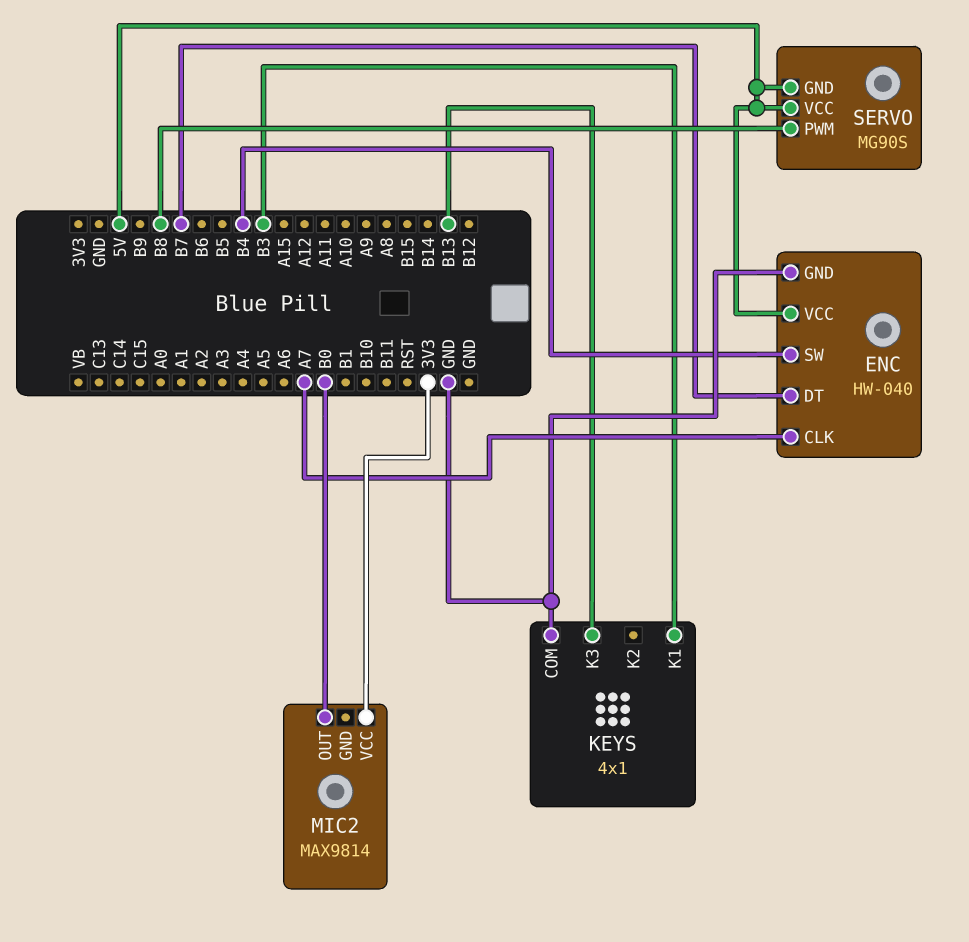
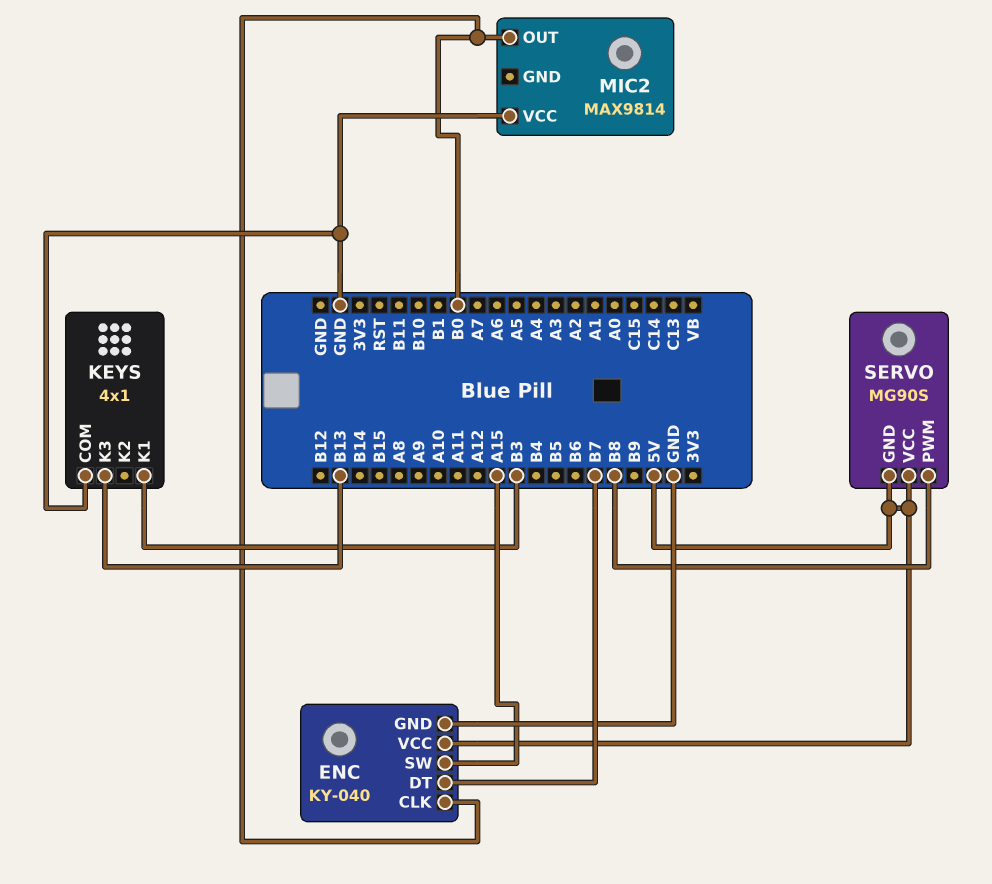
ENC: HW-040 -> KY-040
ENC pin CLK: A7 -> B0
ENC pin SW: B4 -> A15
MIC2 pin VCC: 3V3 -> GND

